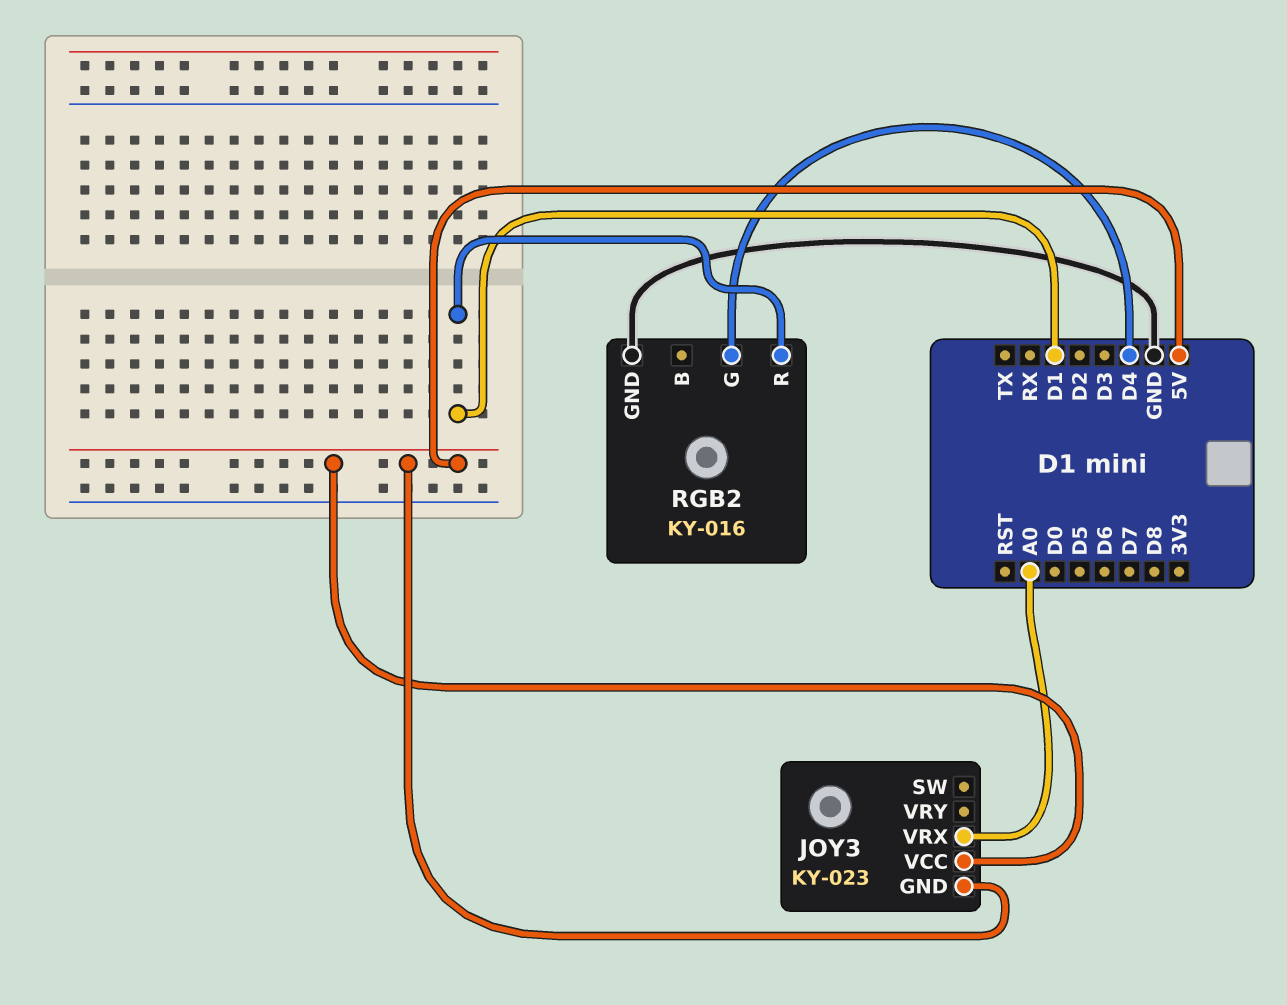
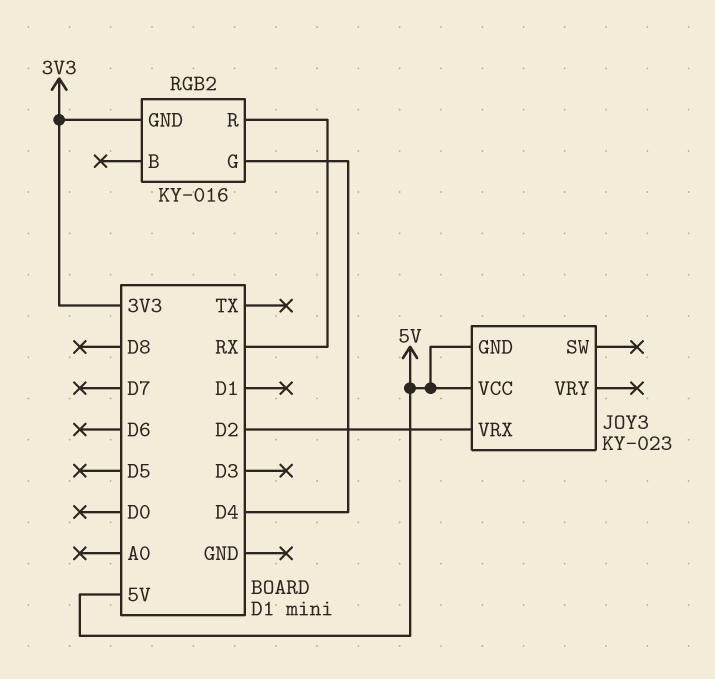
JOY3 pin VRX: A0 -> D2
RGB2 pin GND: GND -> 3V3
RGB2 pin R: D1 -> RX

